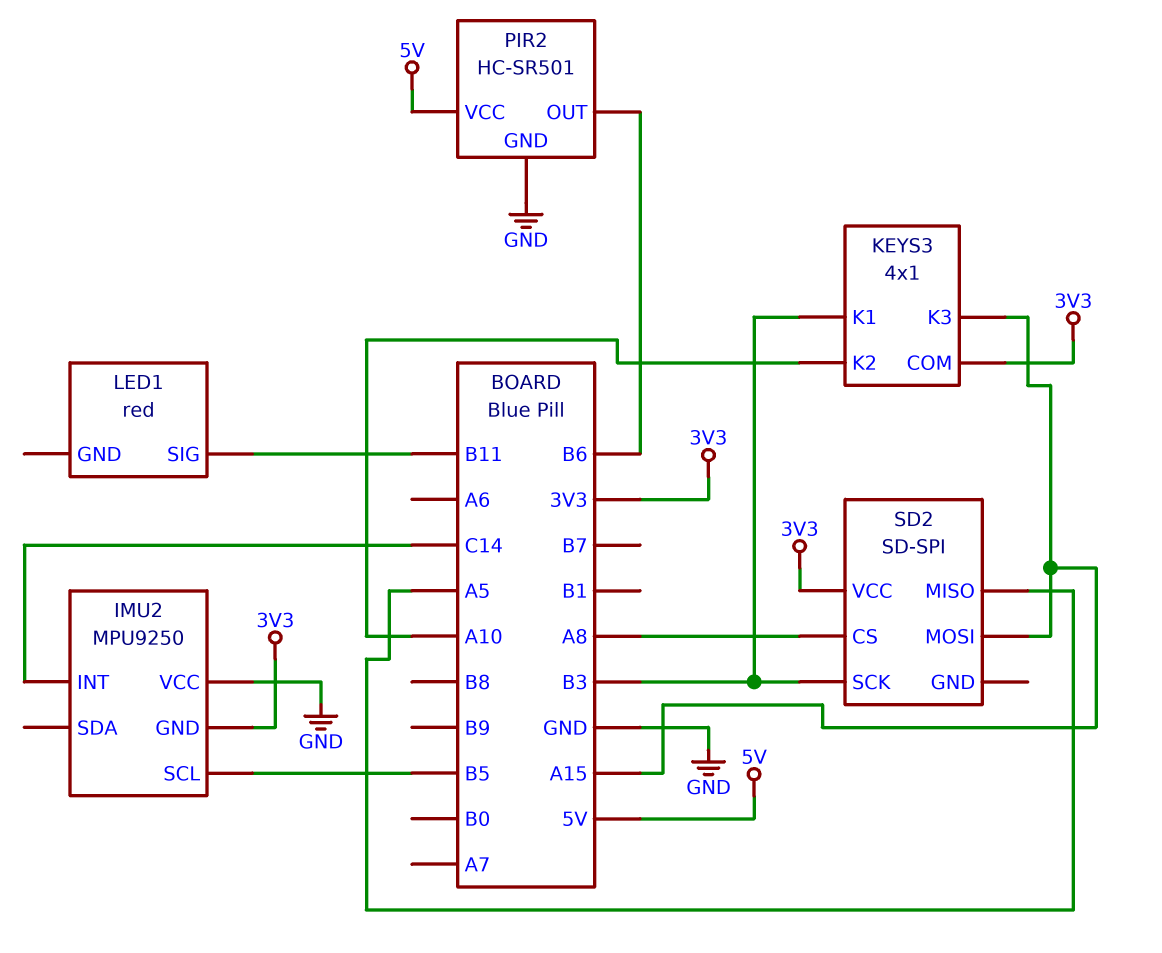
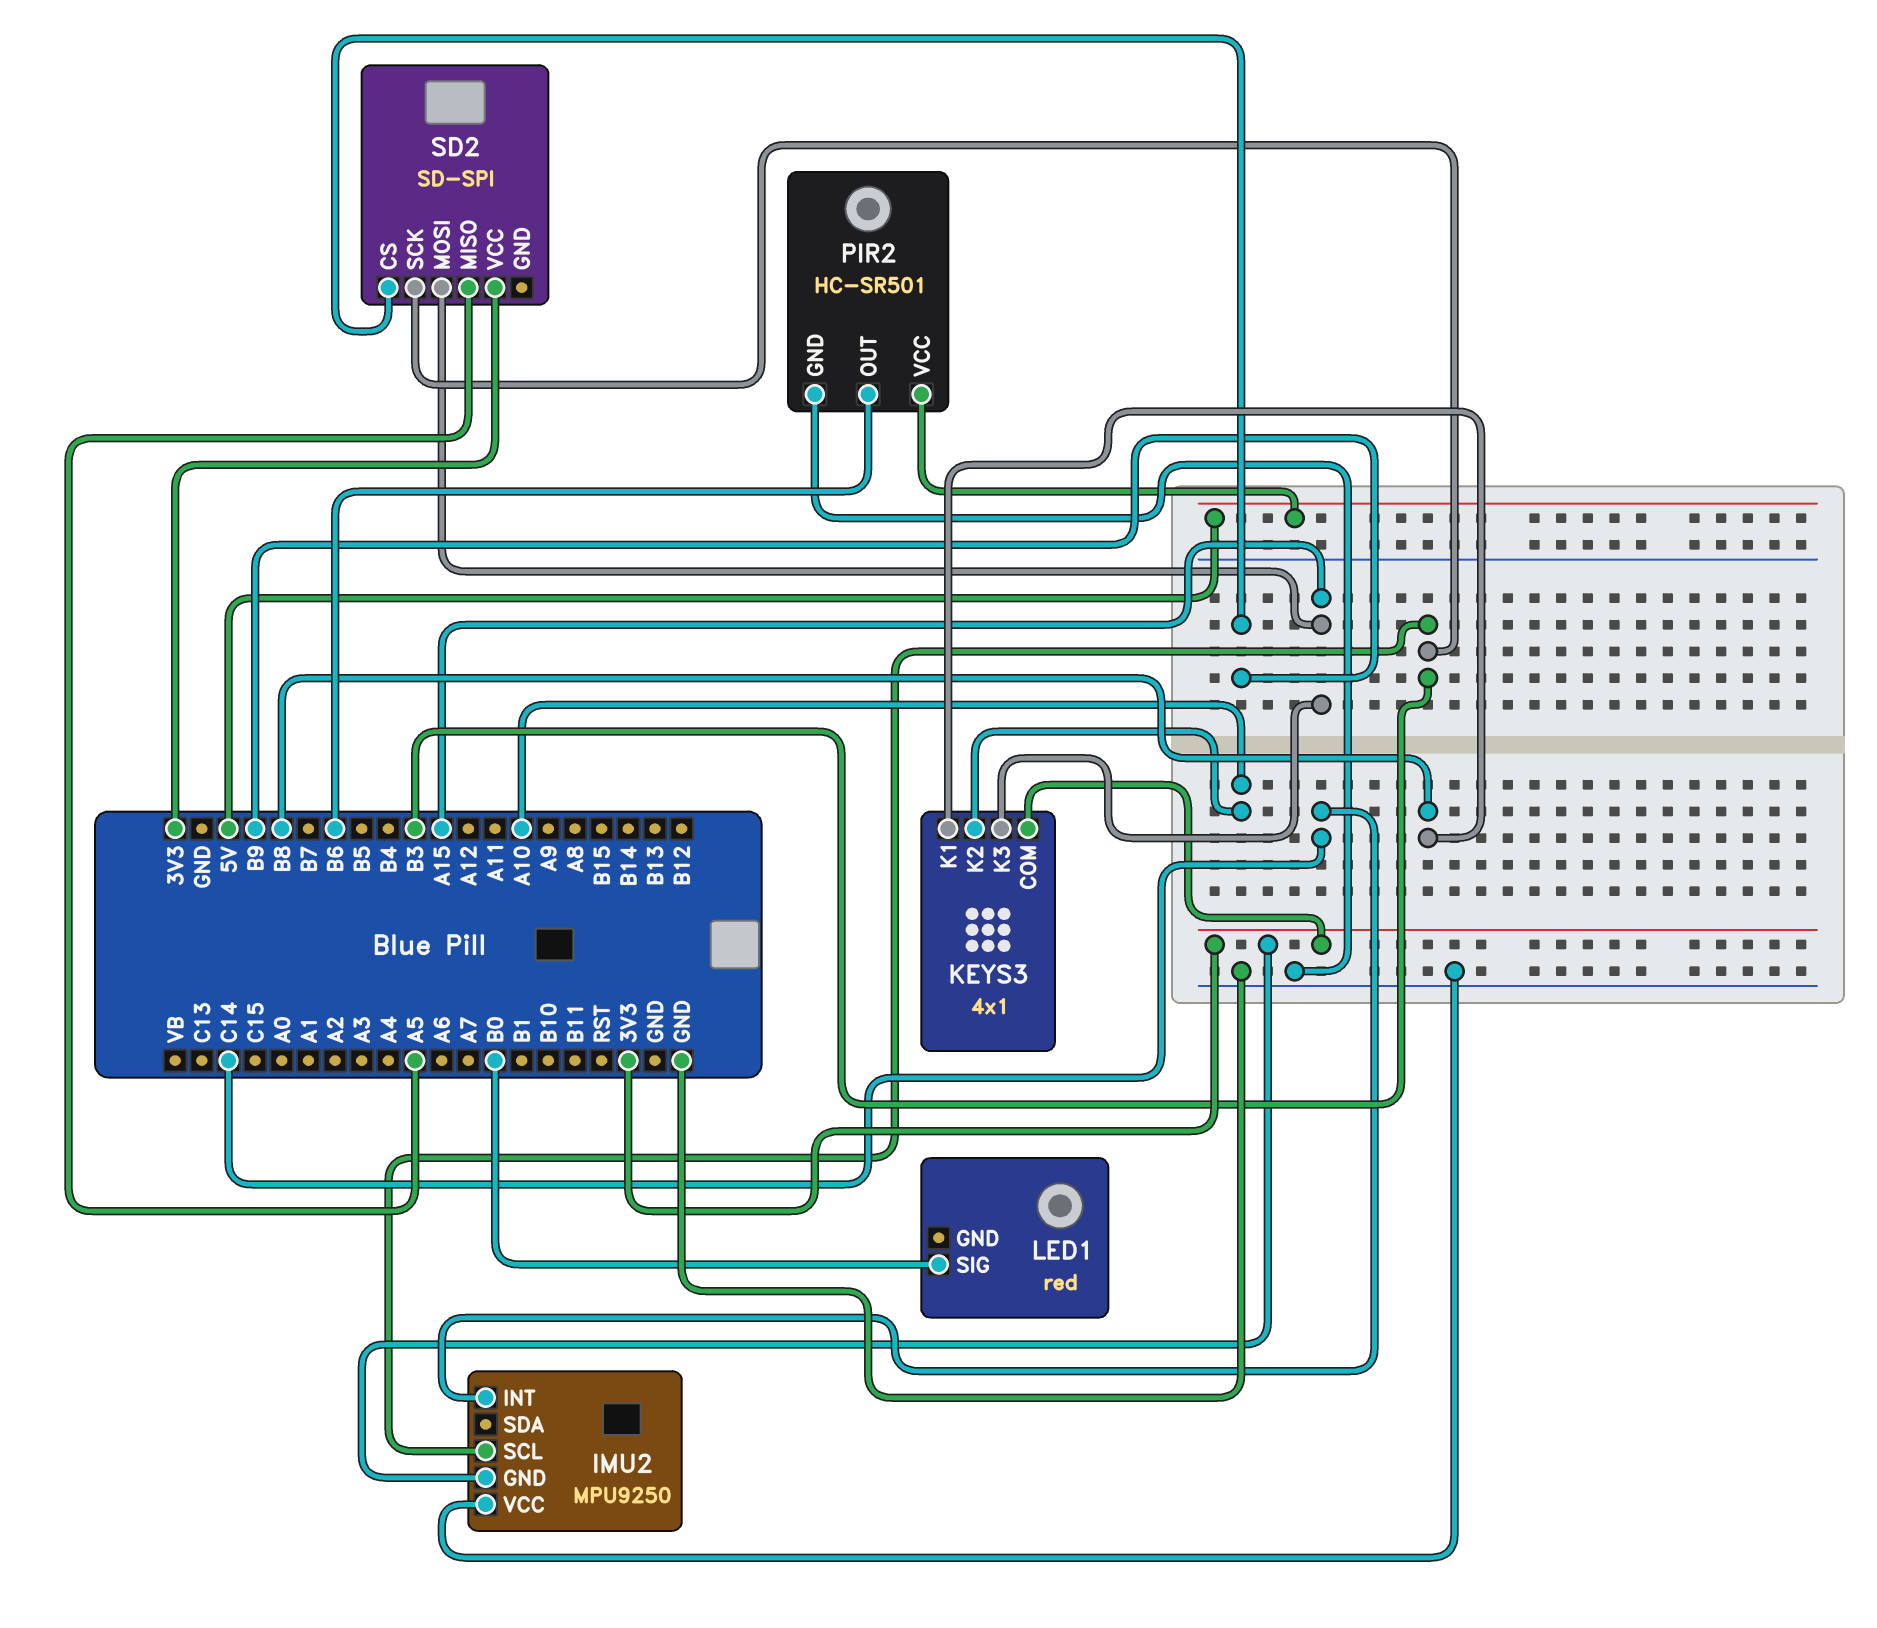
IMU2 pin SCL: B5 -> B3
KEYS3 pin K1: B3 -> B8
LED1 pin SIG: B11 -> B0
SD2 pin CS: A8 -> B9

